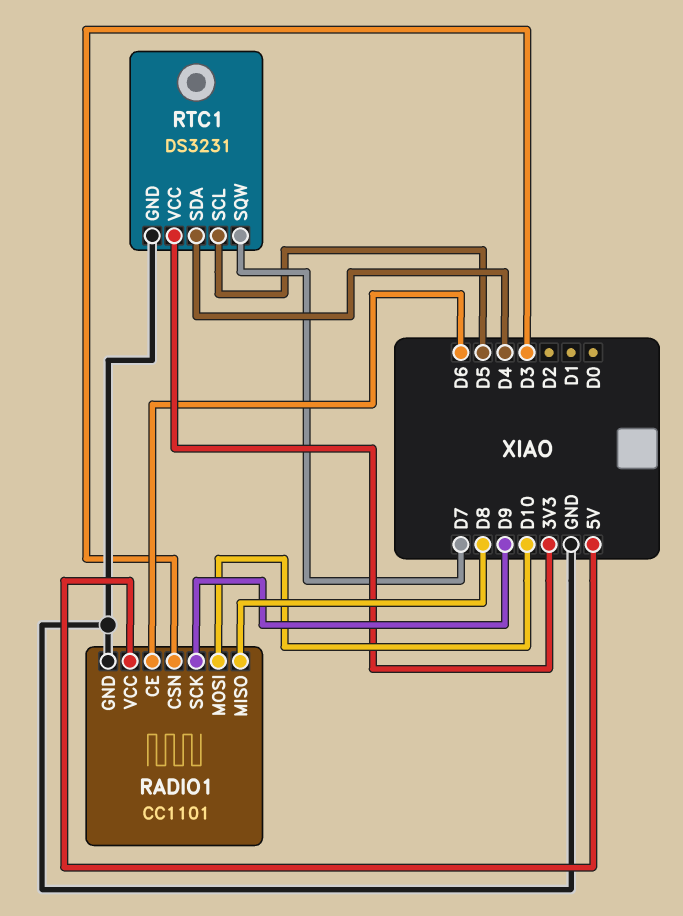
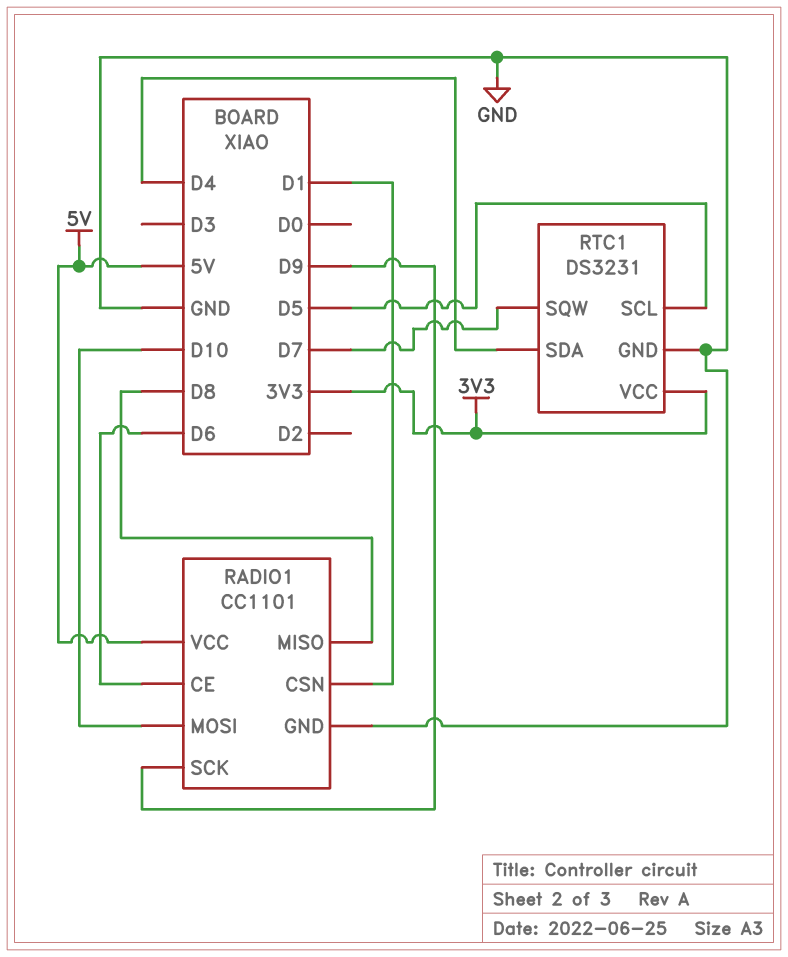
RADIO1 pin CSN: D3 -> D1

